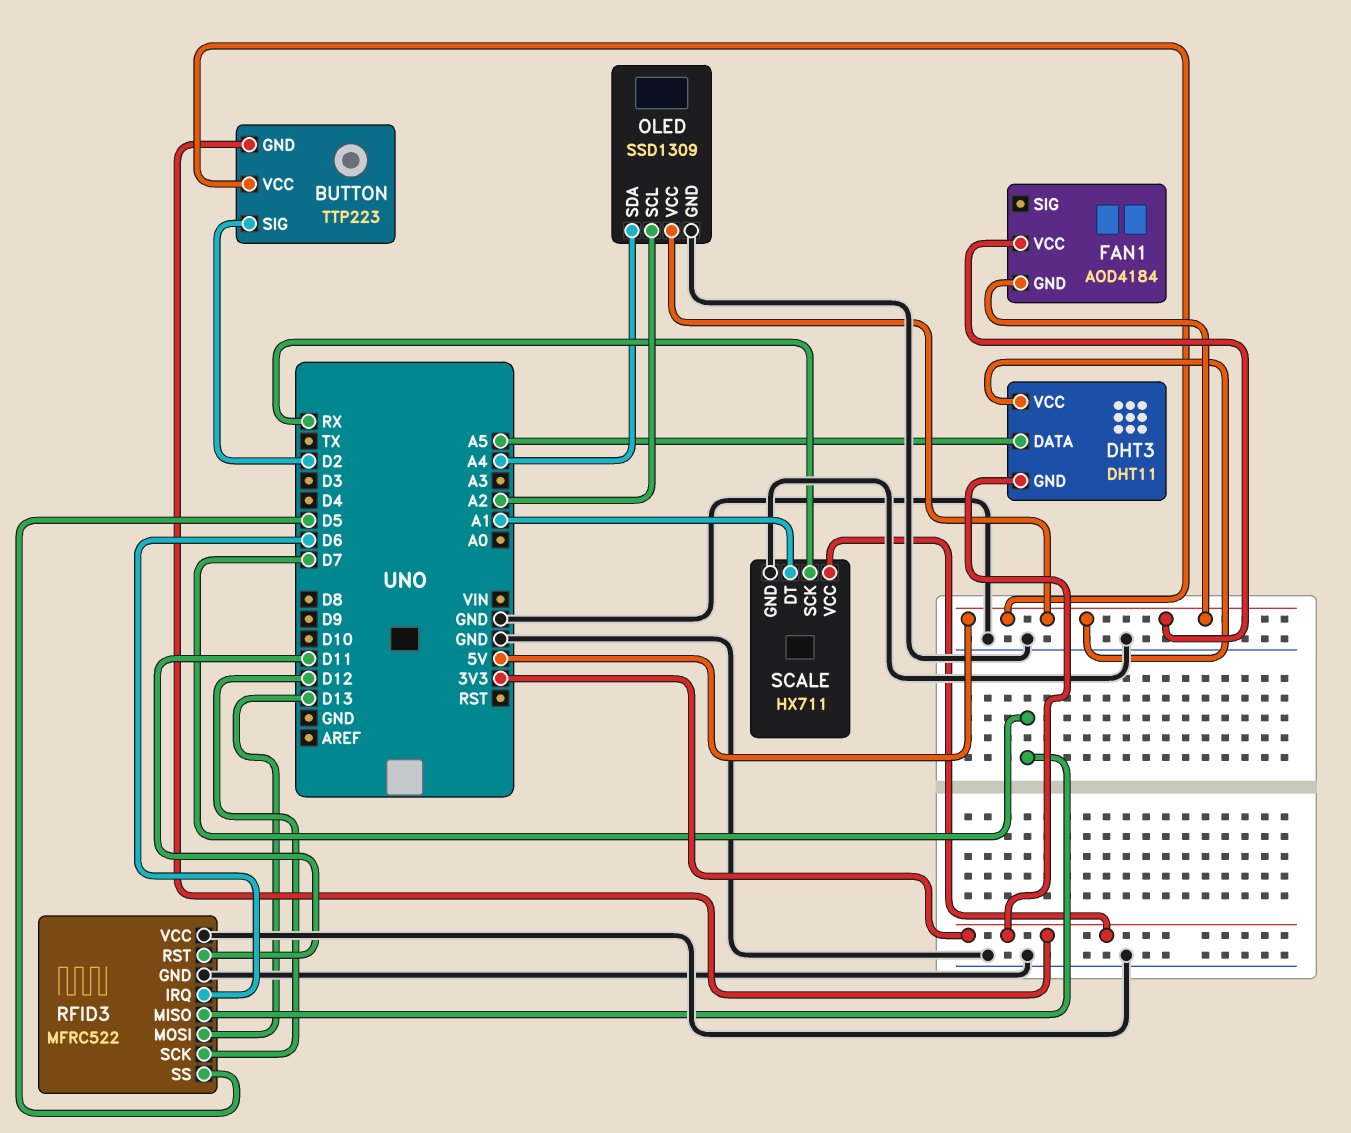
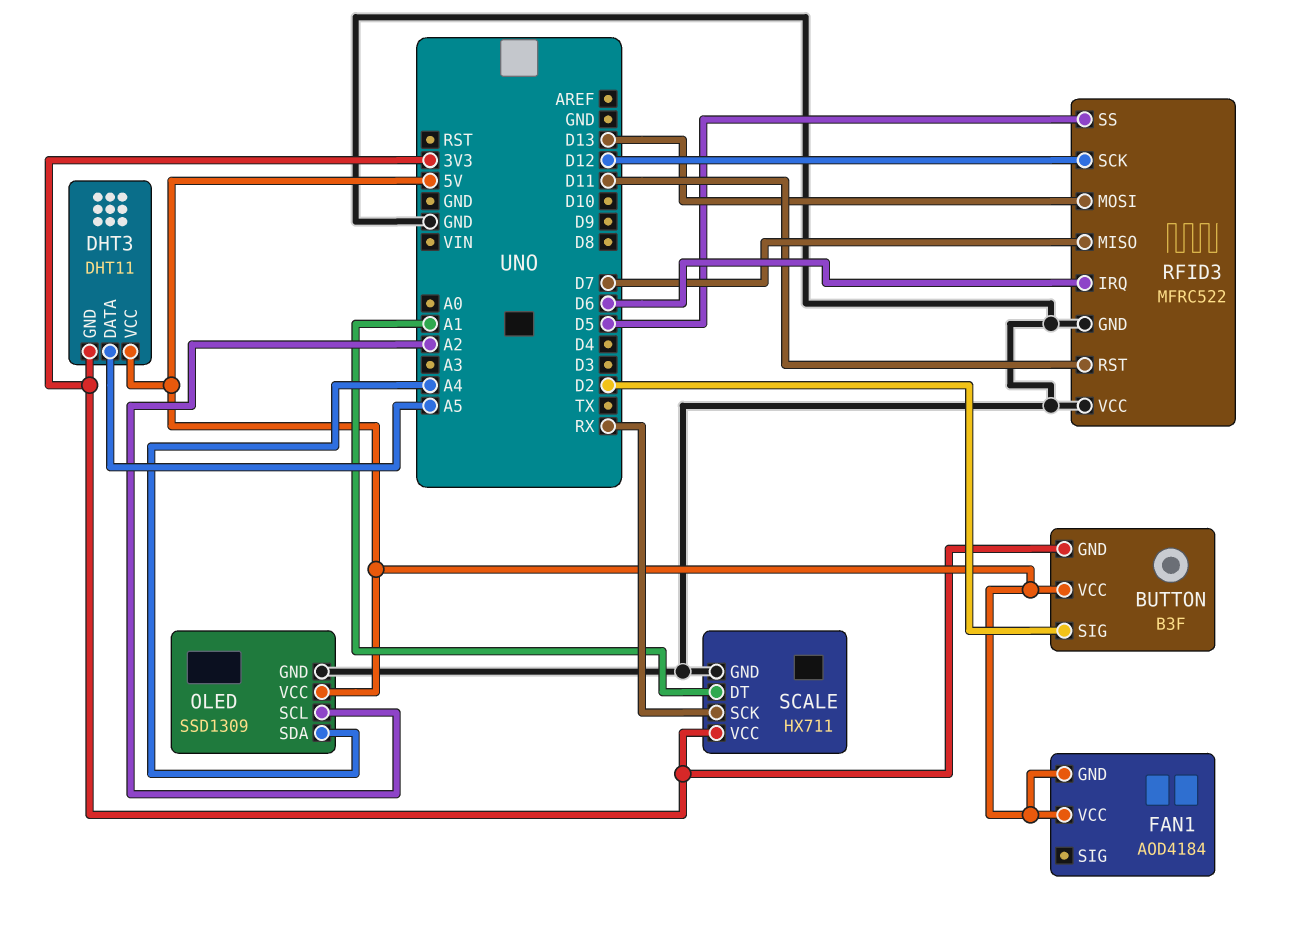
BUTTON: TTP223 -> B3F

